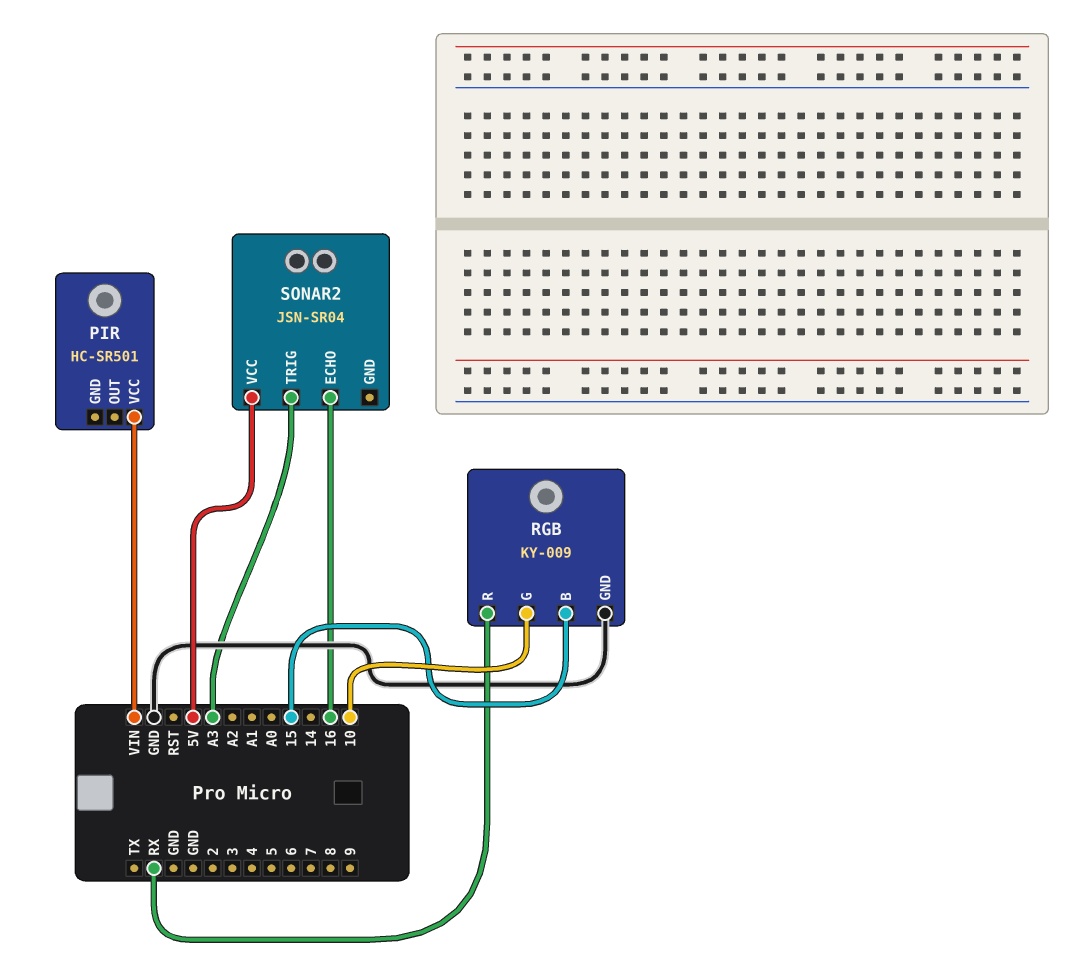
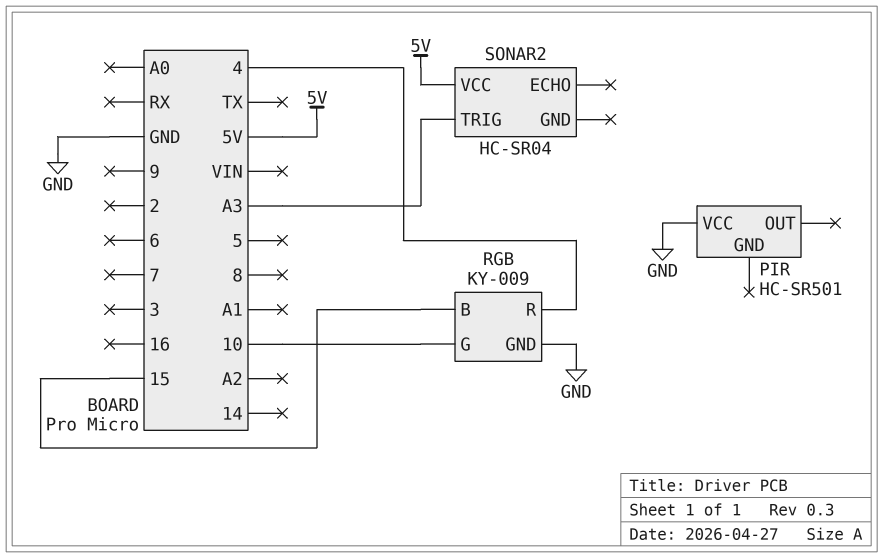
PIR pin VCC: VIN -> GND
RGB pin R: RX -> 4
SONAR2: JSN-SR04 -> HC-SR04
SONAR2 pin ECHO: 16 -> none

